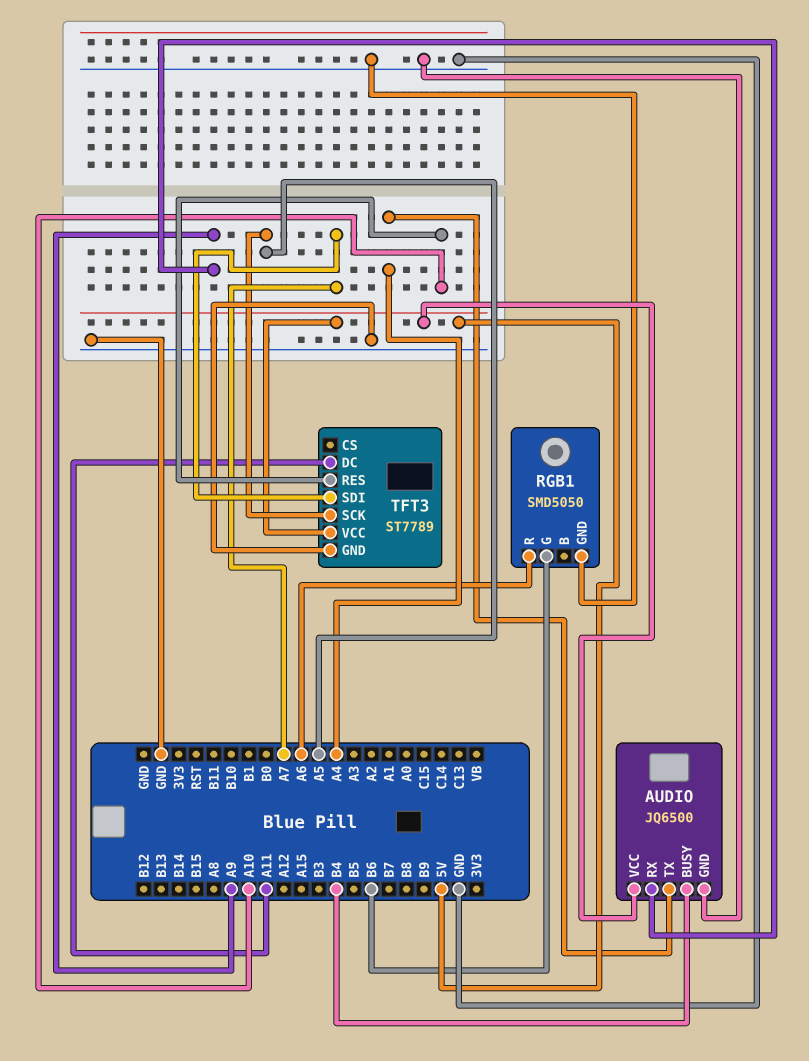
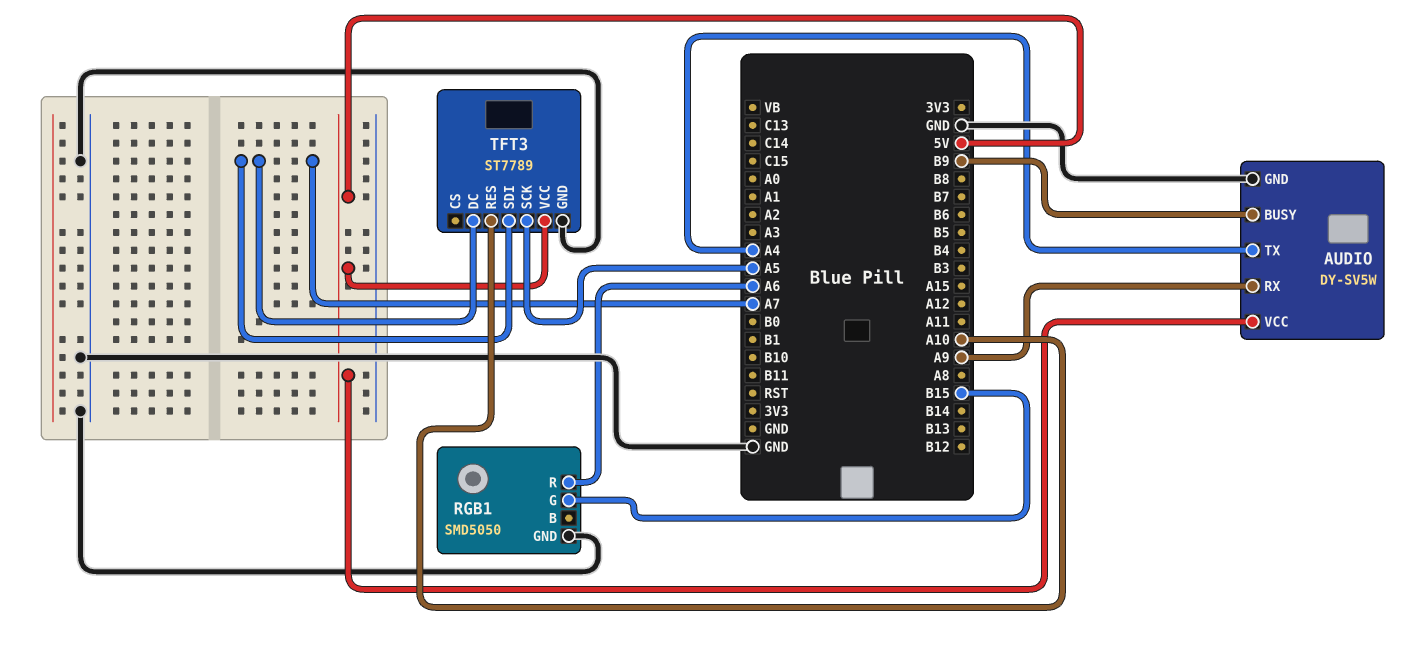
AUDIO: JQ6500 -> DY-SV5W
AUDIO pin BUSY: B4 -> B9
RGB1 pin G: B6 -> B15
TFT3 pin DC: A11 -> A7

